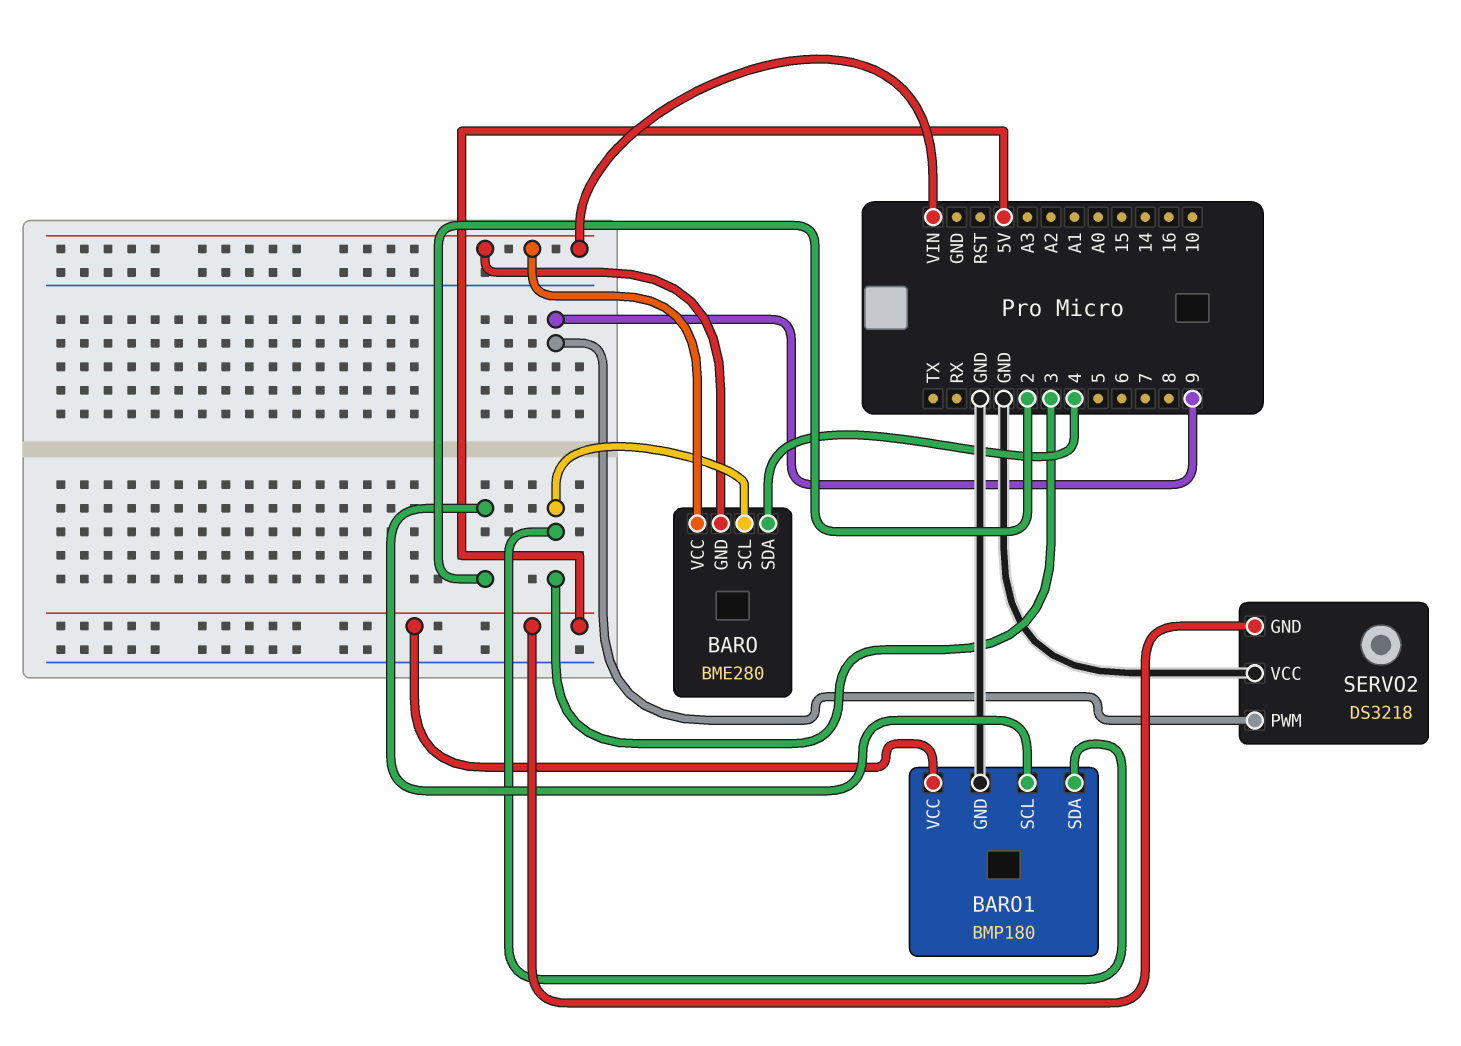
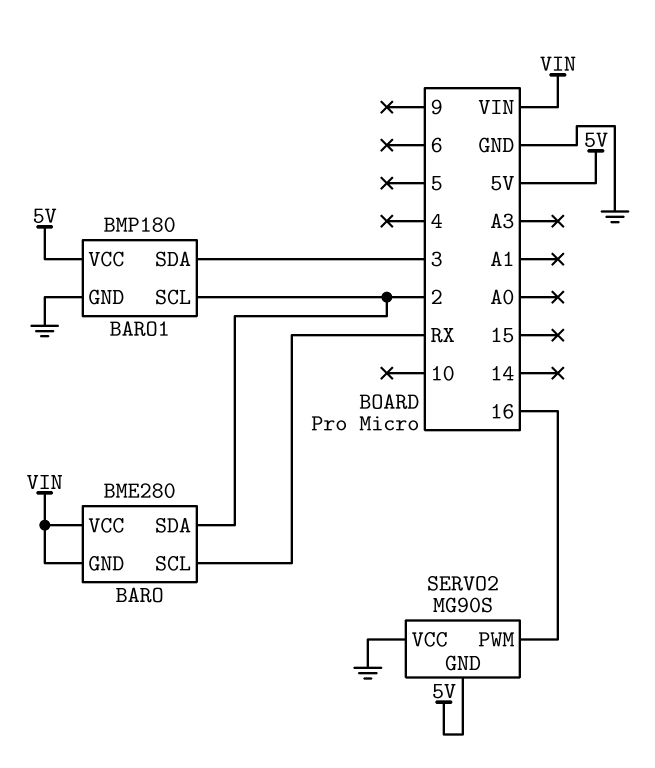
BARO pin SCL: 3 -> RX
BARO pin SDA: 4 -> 2
SERVO2: DS3218 -> MG90S
SERVO2 pin PWM: 9 -> 16

